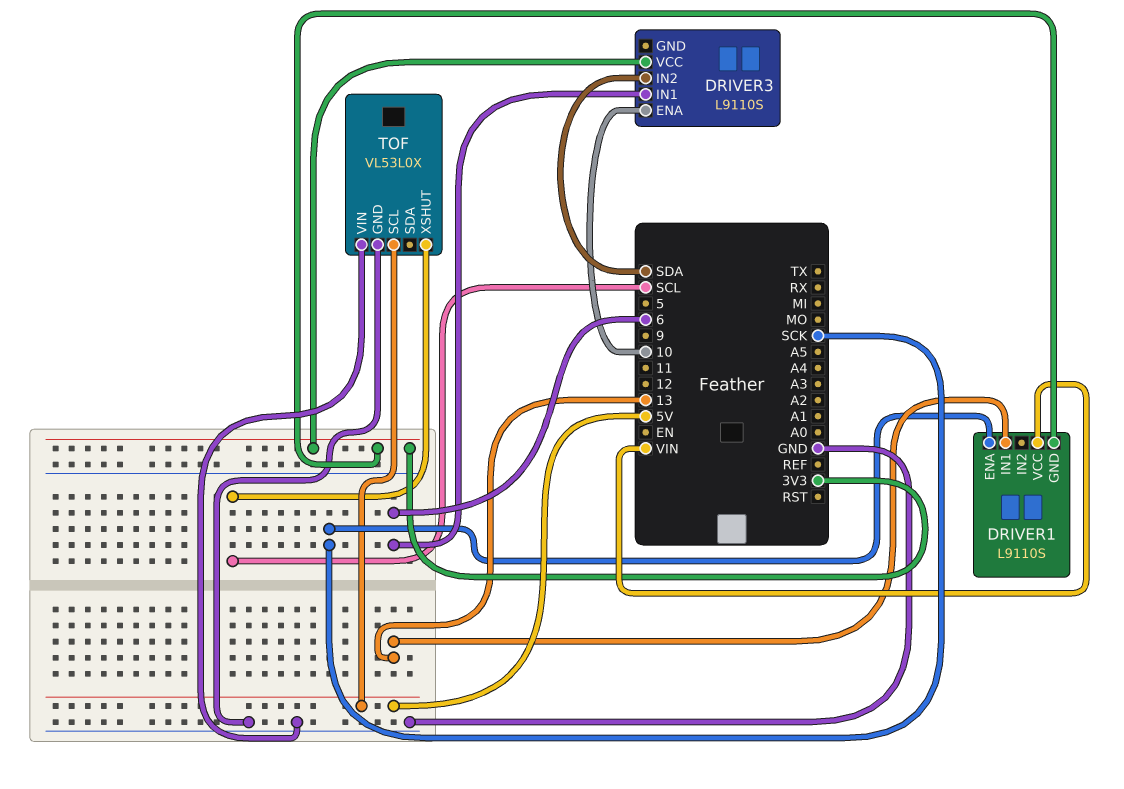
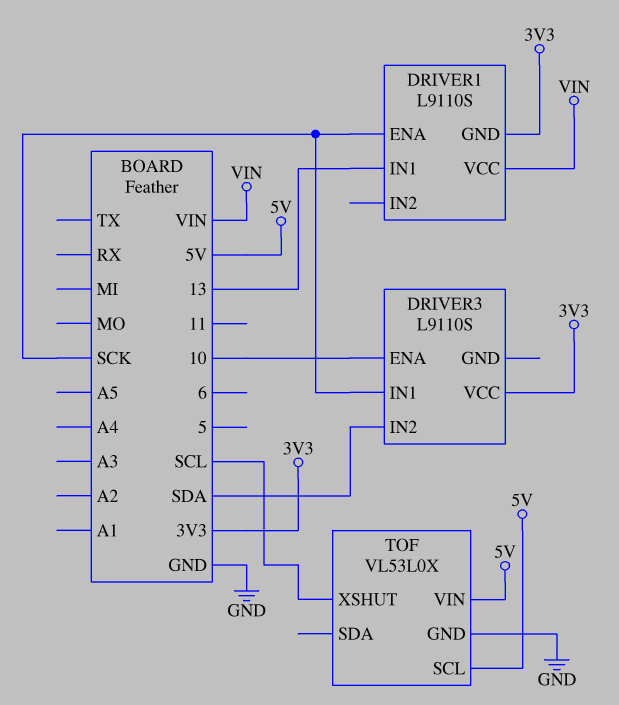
DRIVER3 pin IN1: 6 -> SCK
TOF pin VIN: GND -> 5V

